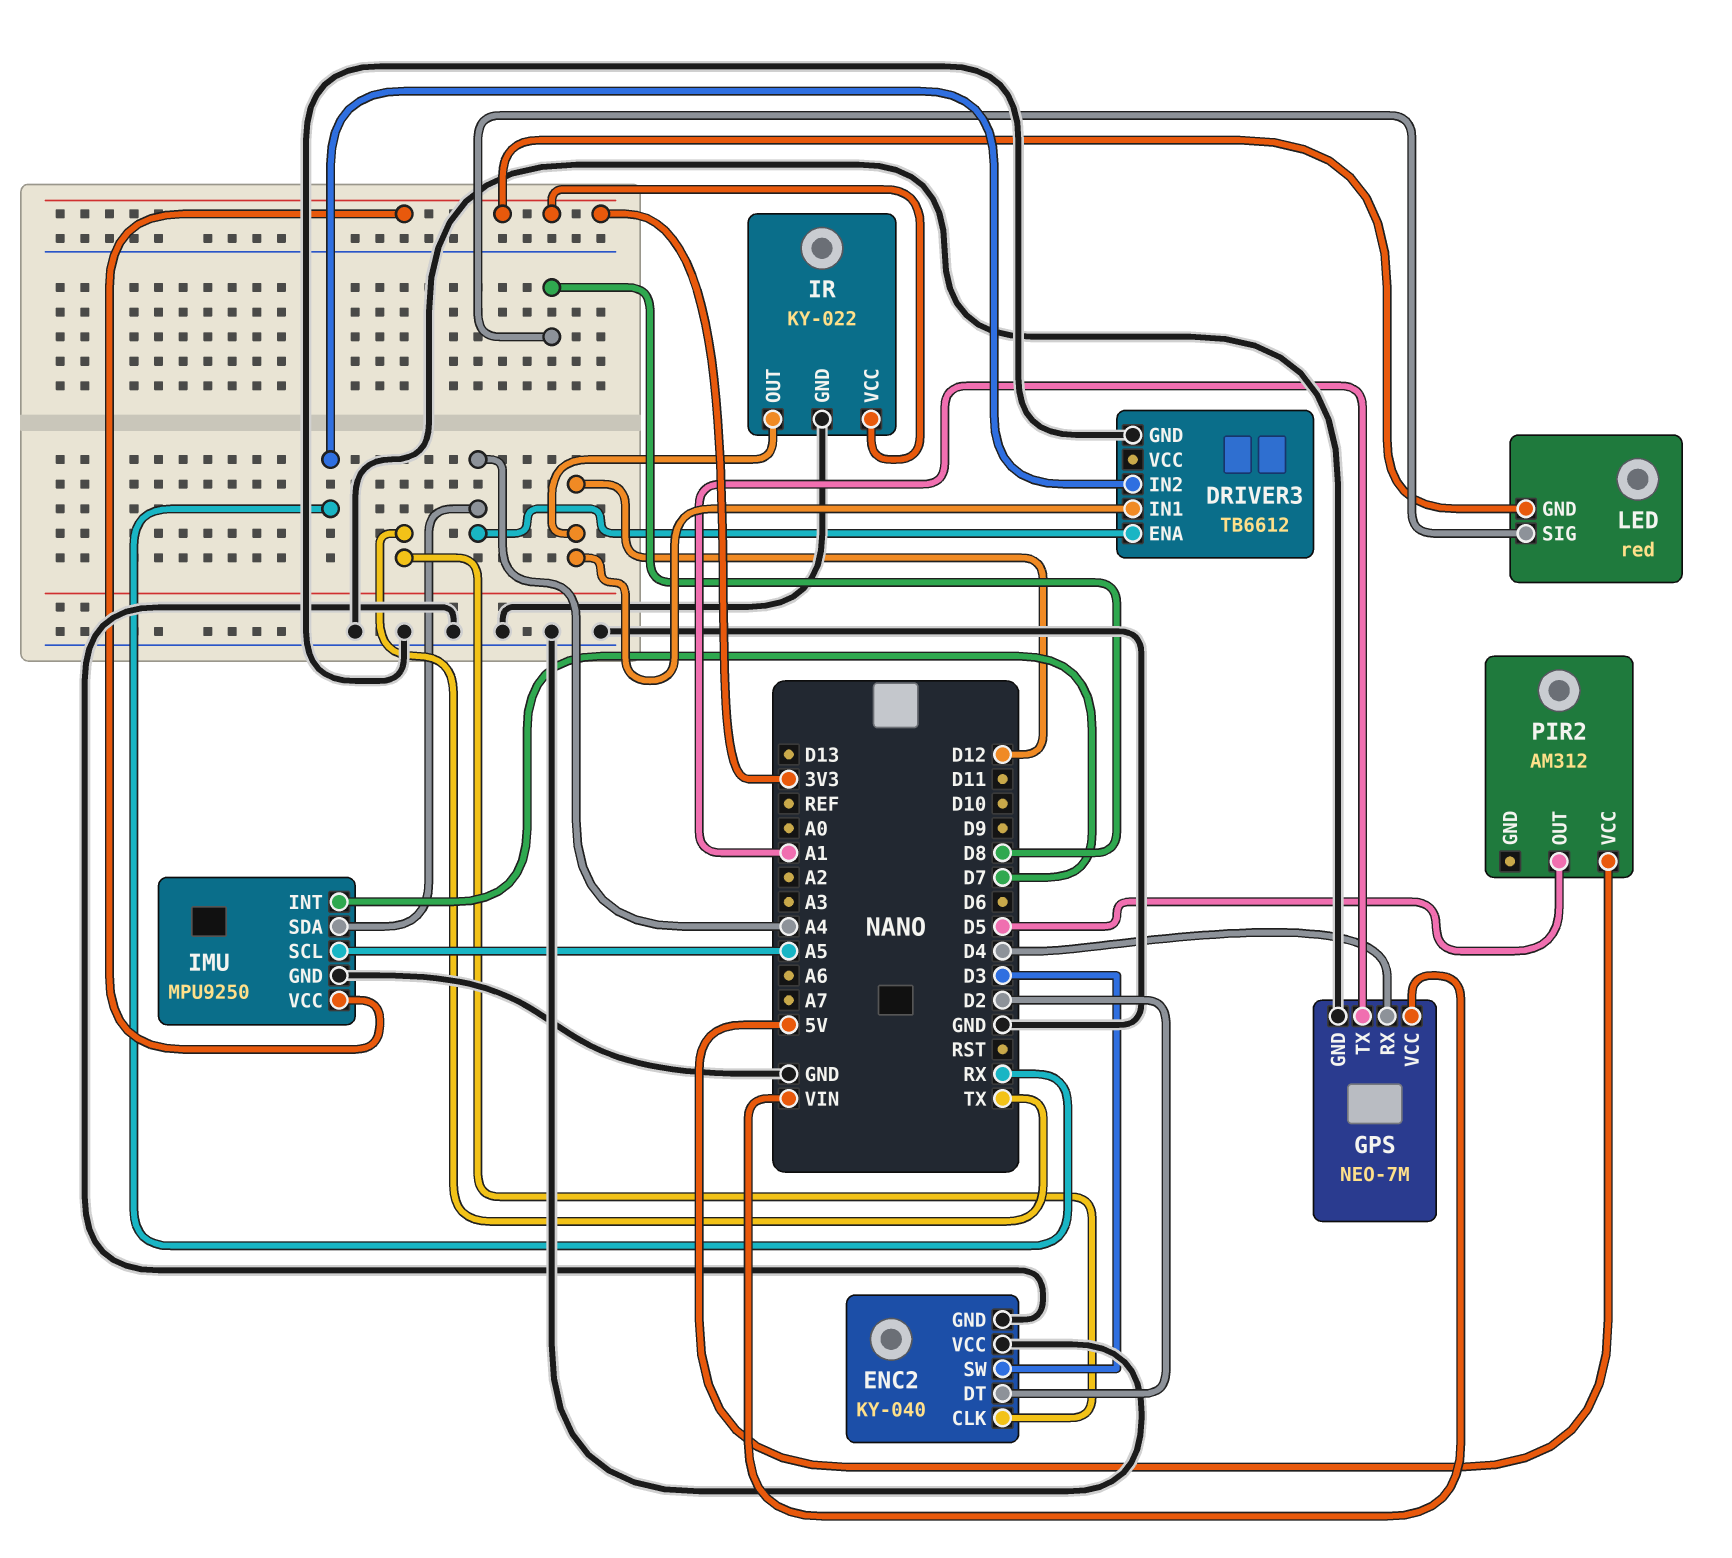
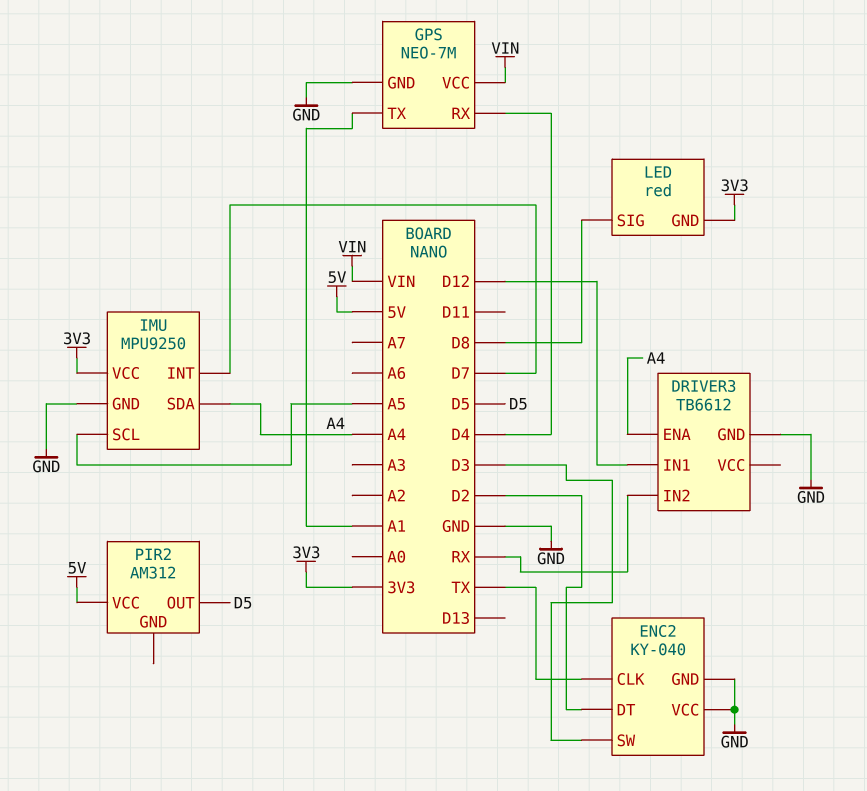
IR: KY-022 -> none
IR pin GND: GND -> none
IR pin OUT: D12 -> none
IR pin VCC: 3V3 -> none

